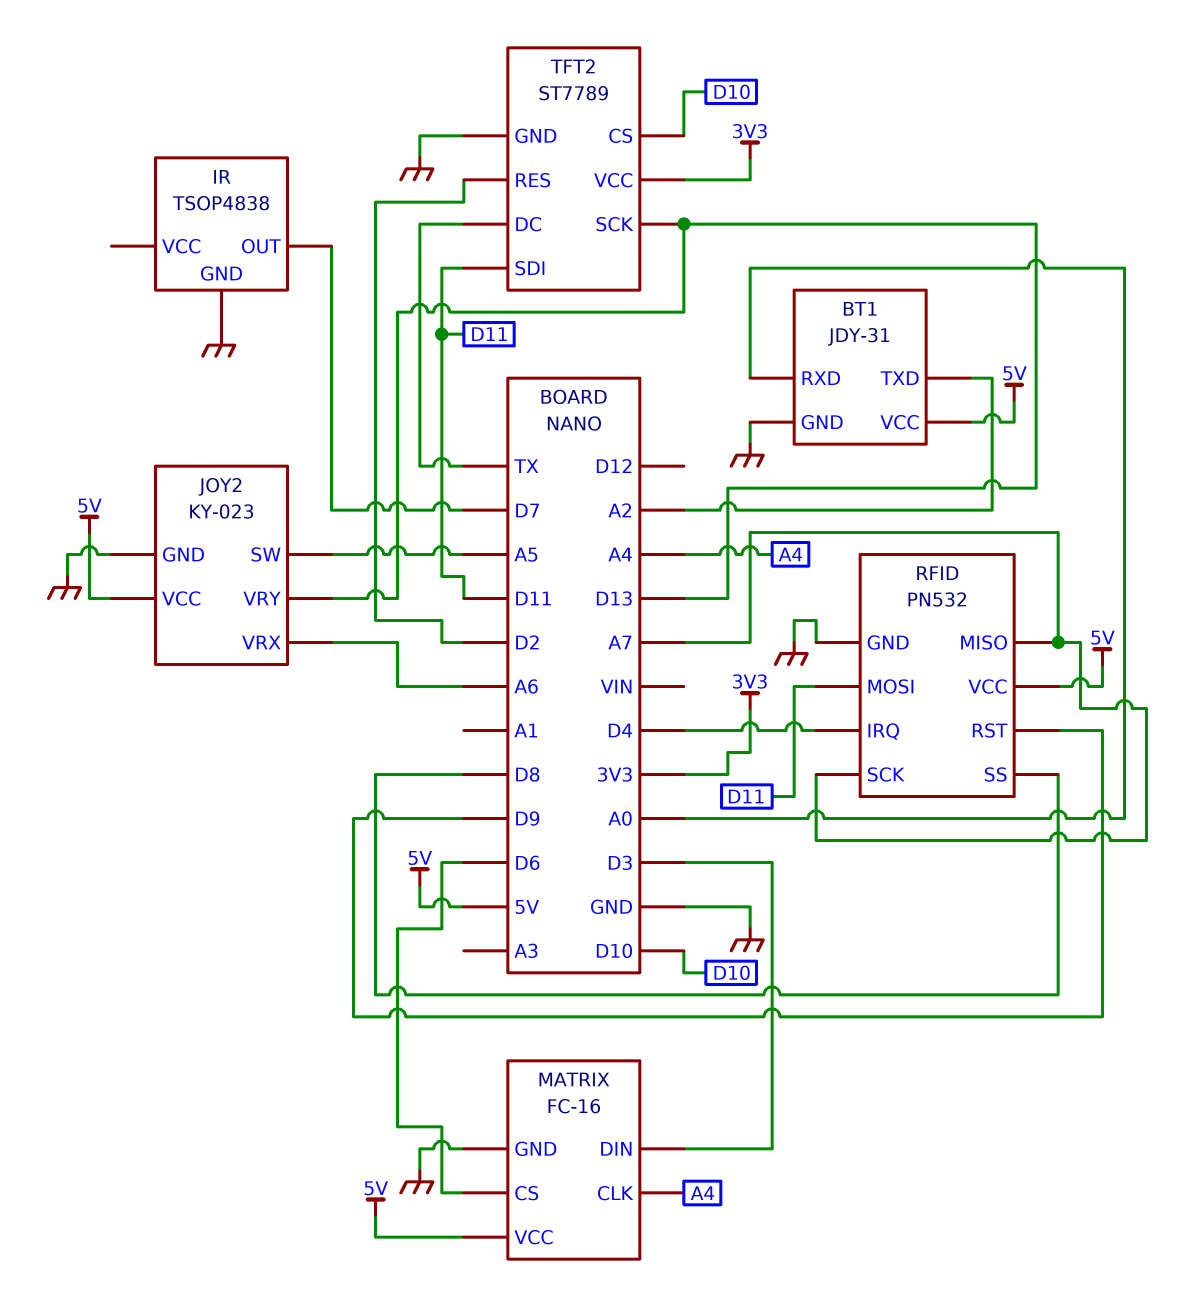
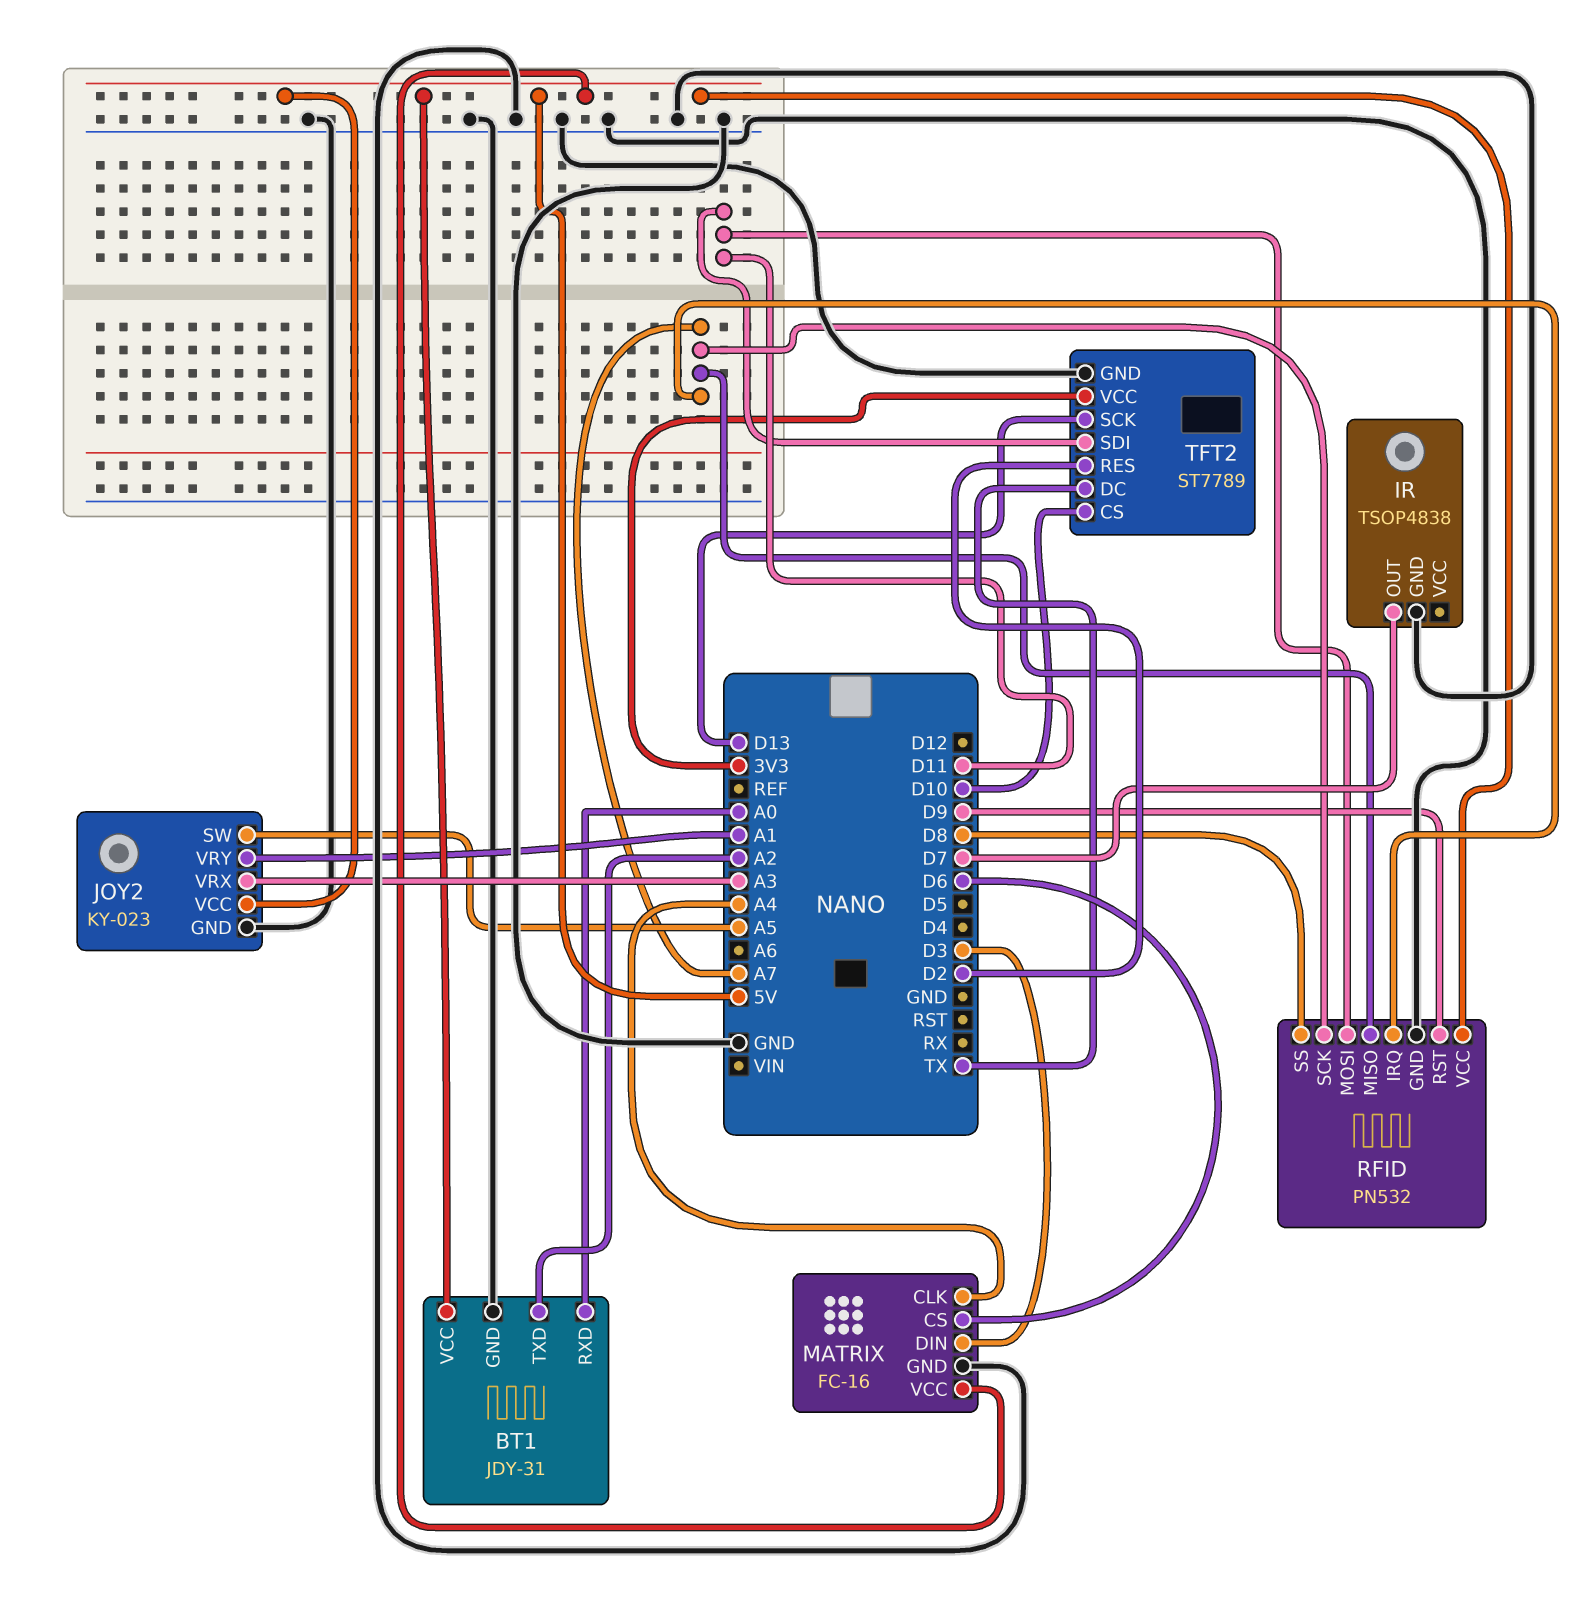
JOY2 pin VRX: A6 -> A3
JOY2 pin VRY: D13 -> A1
RFID pin IRQ: D4 -> A7

